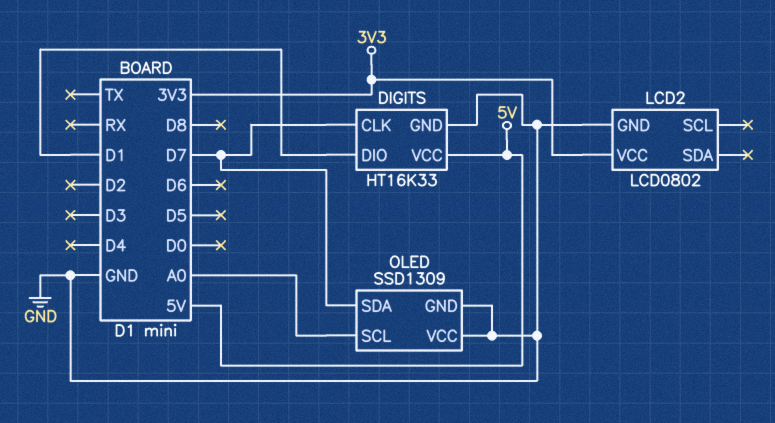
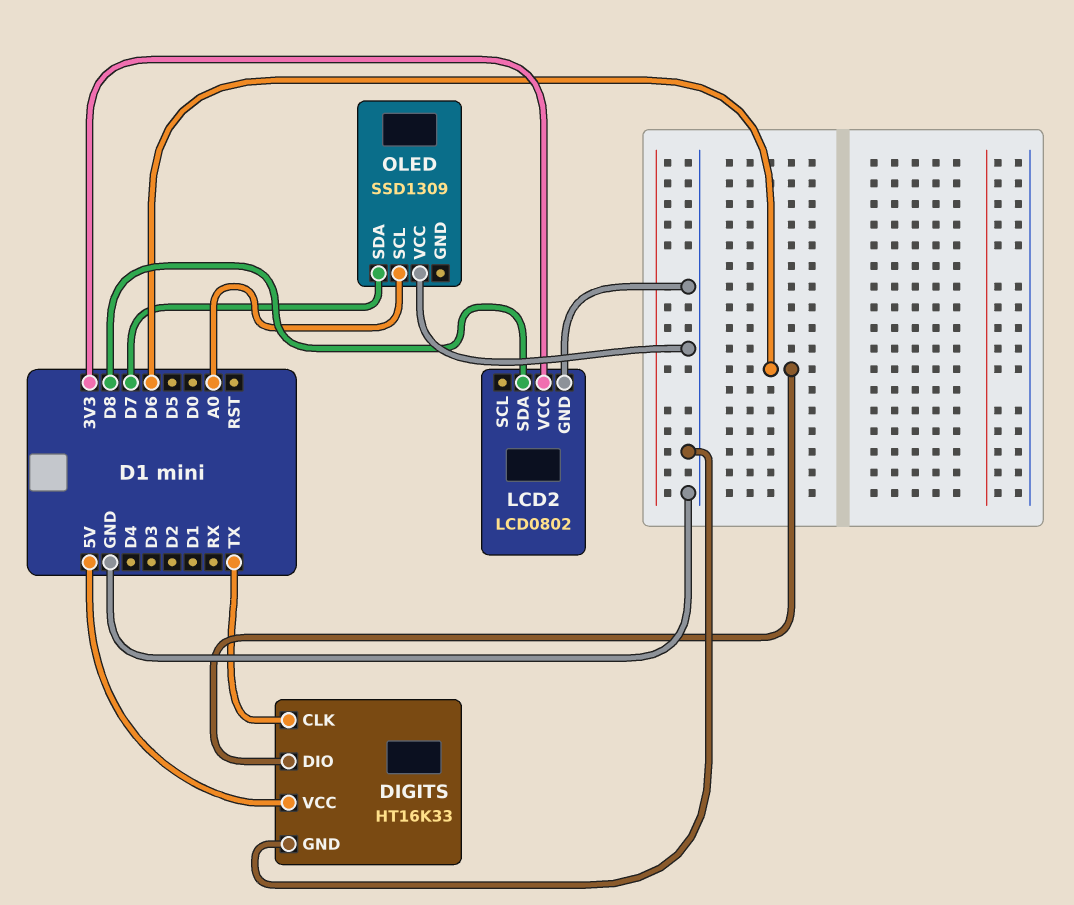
DIGITS pin CLK: D7 -> TX
DIGITS pin DIO: D1 -> D6
LCD2 pin SDA: none -> D8
OLED pin GND: GND -> none

